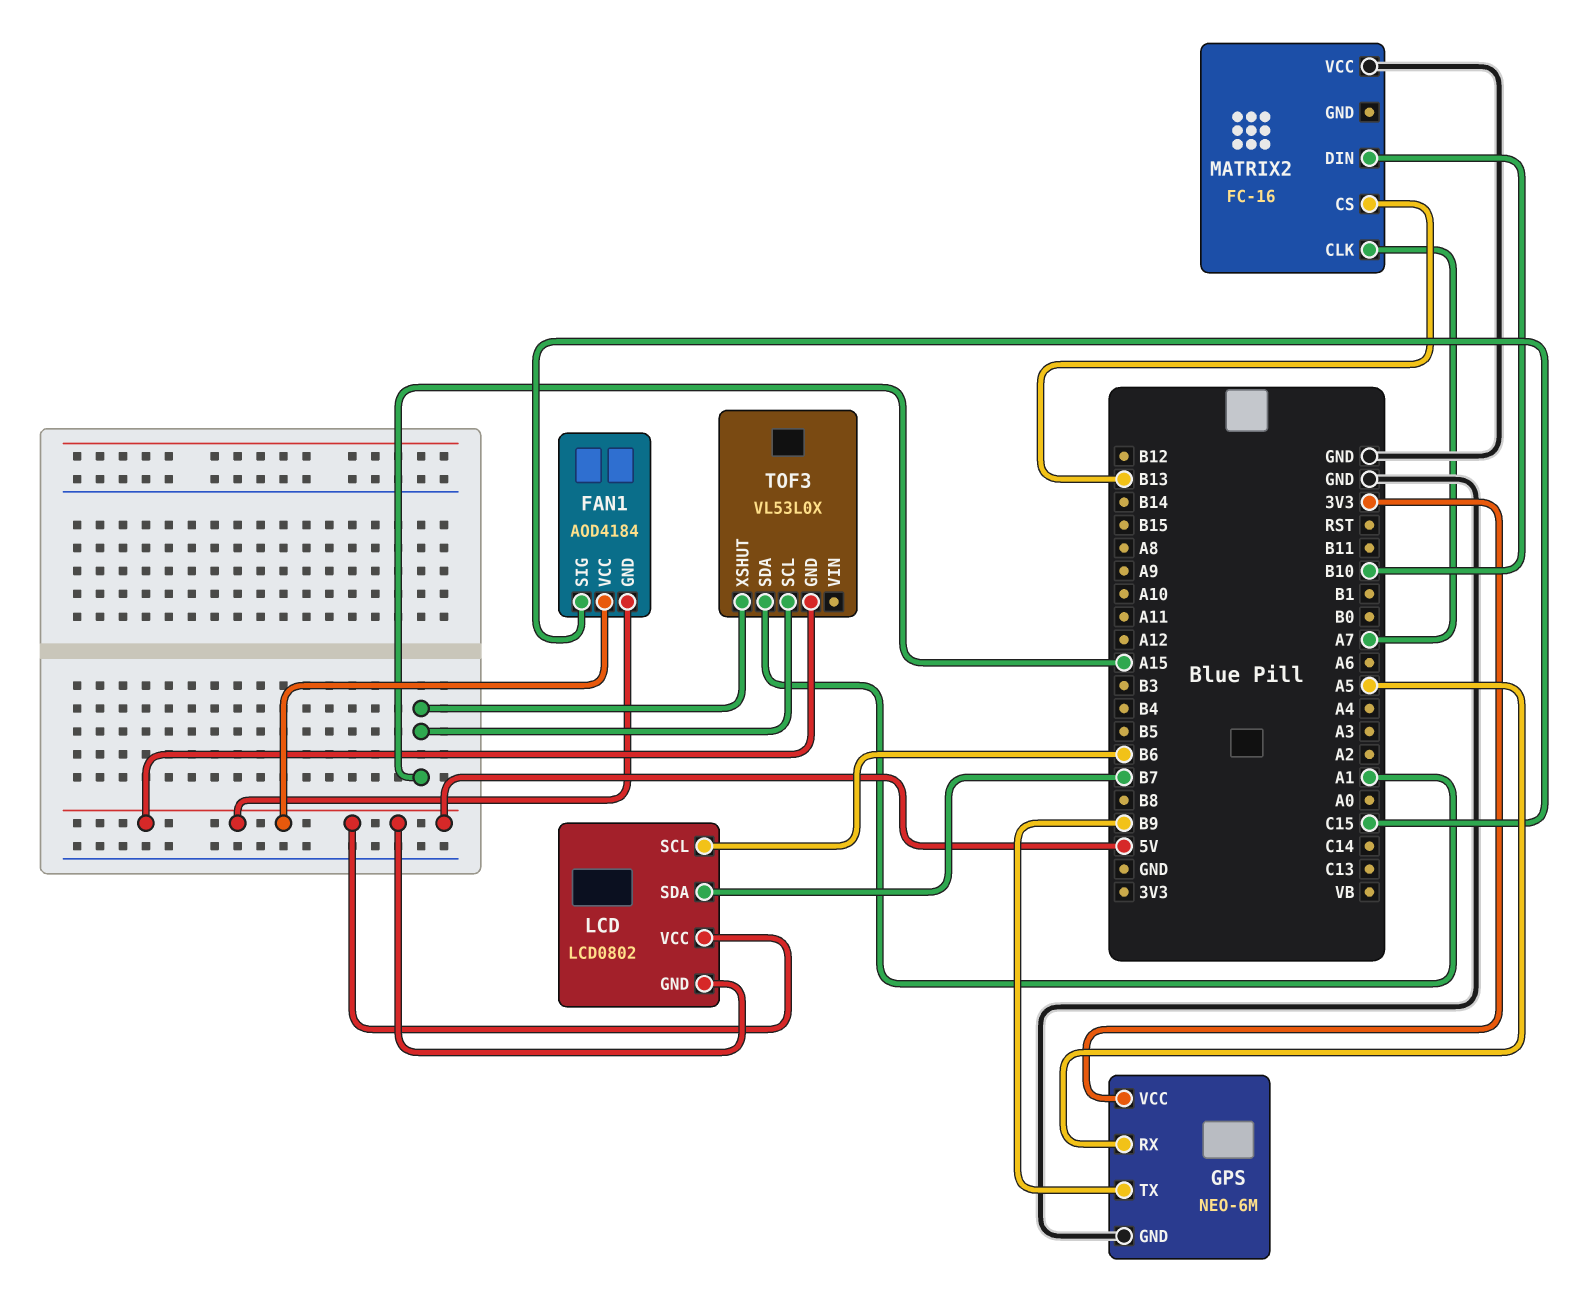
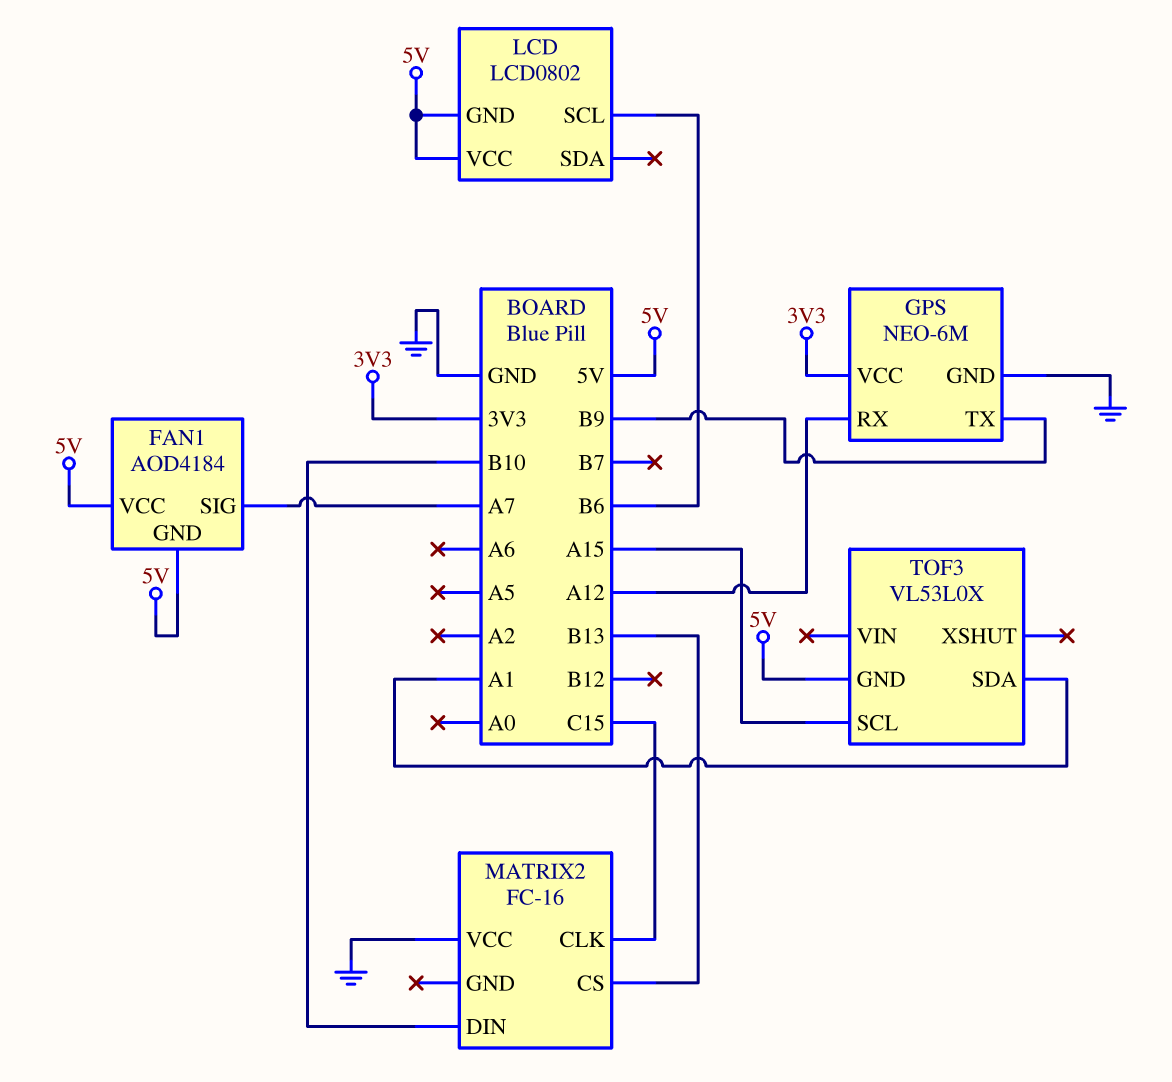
FAN1 pin SIG: C15 -> A7
GPS pin RX: A5 -> A12
LCD pin SDA: B7 -> none
MATRIX2 pin CLK: A7 -> C15
TOF3 pin XSHUT: A15 -> none

